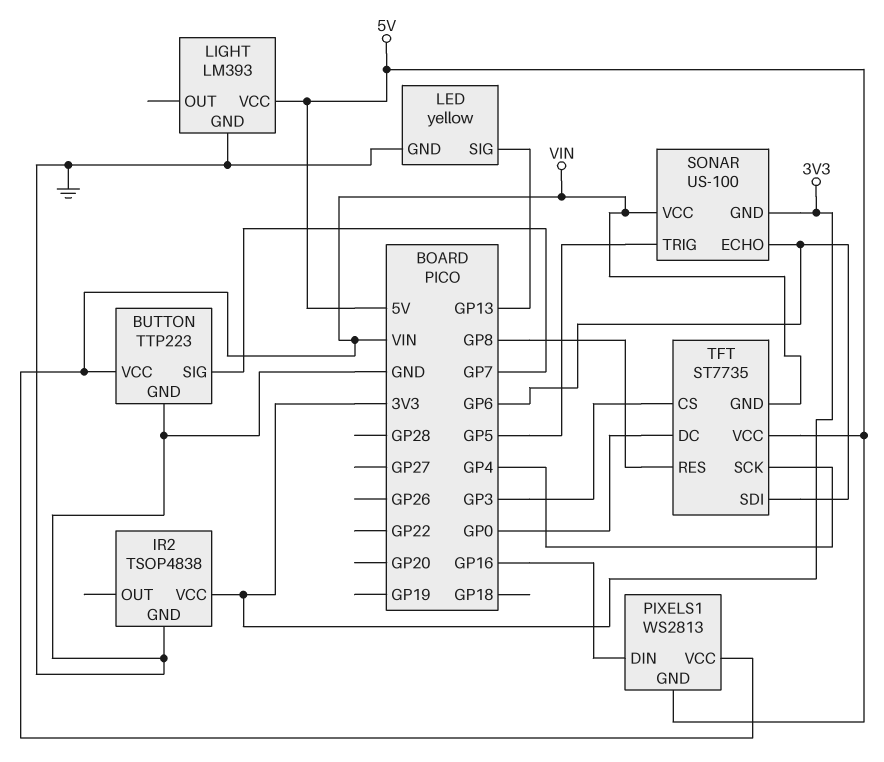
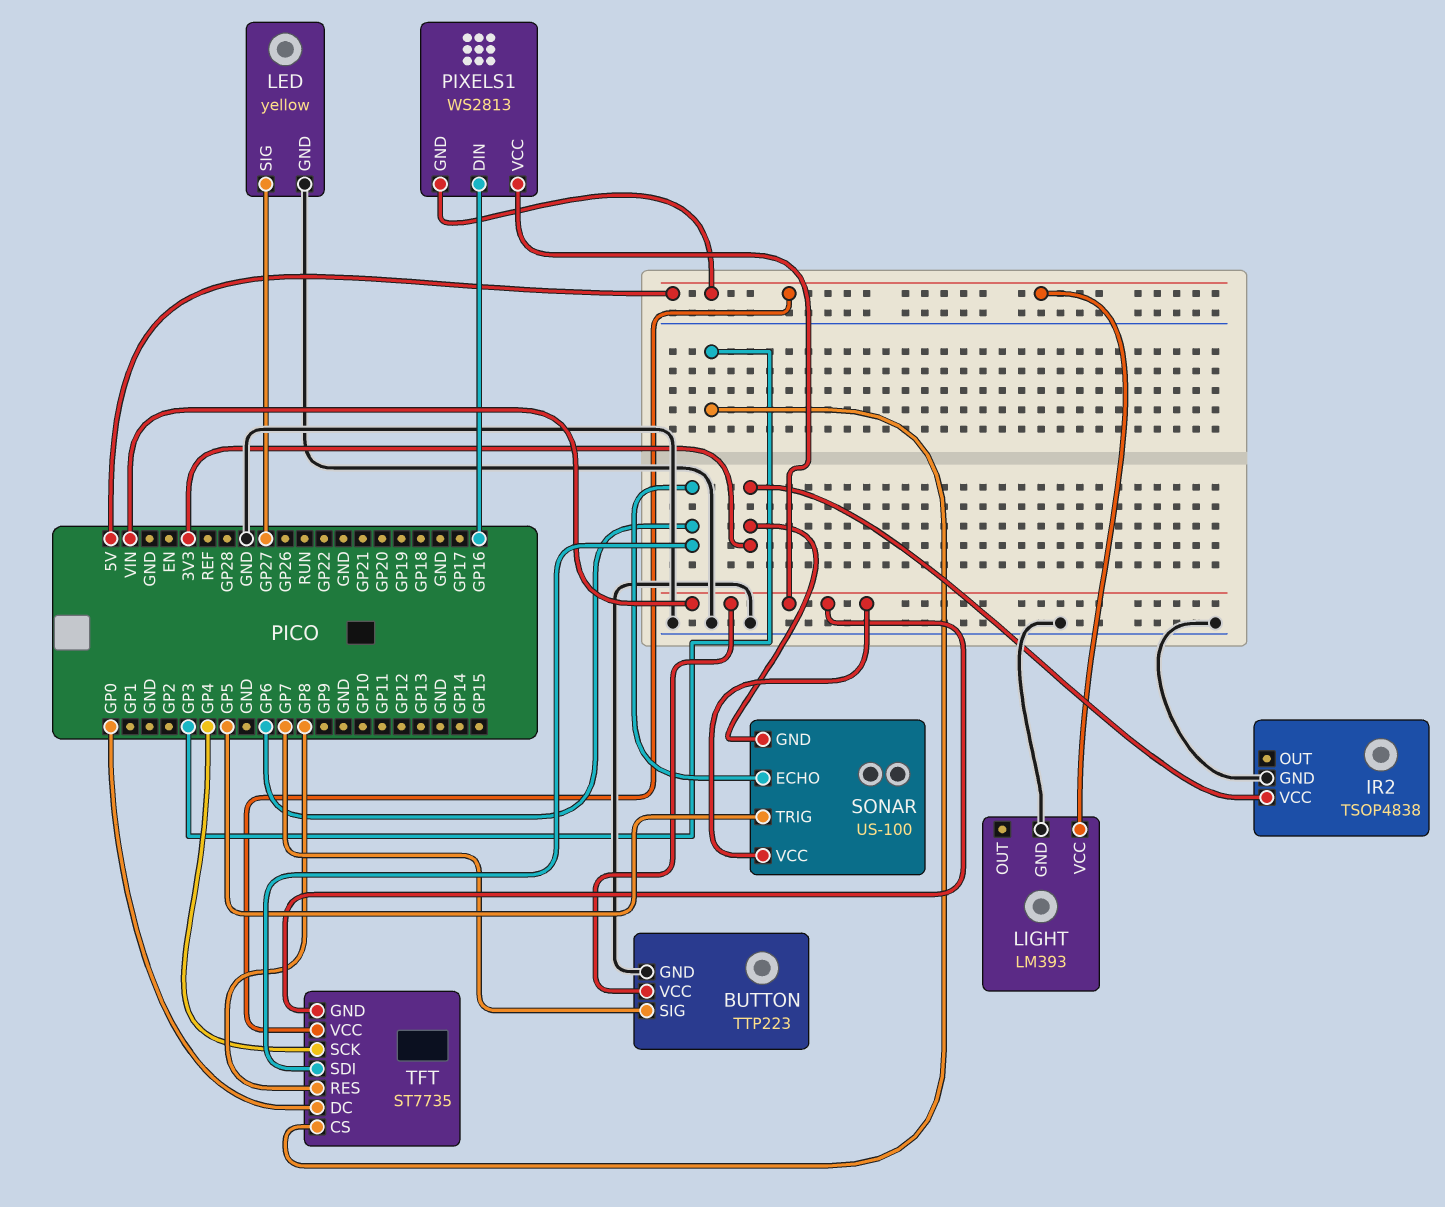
LED pin SIG: GP13 -> GP27

